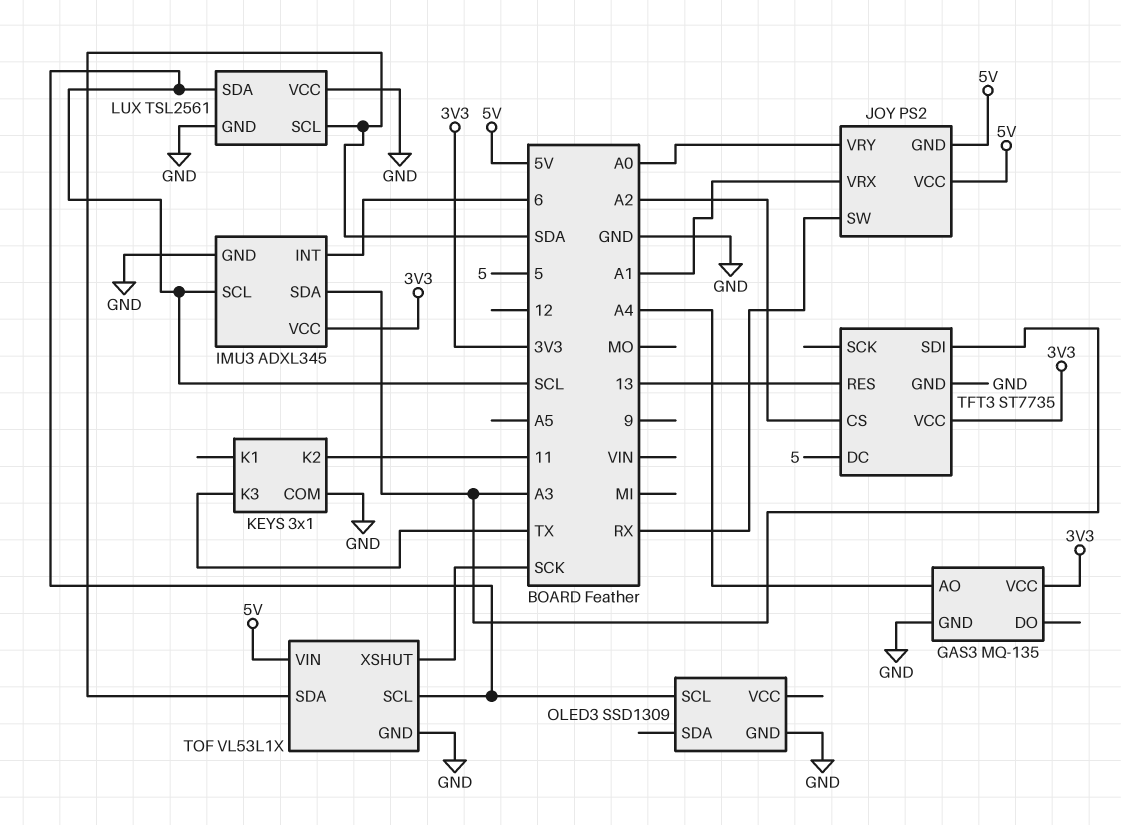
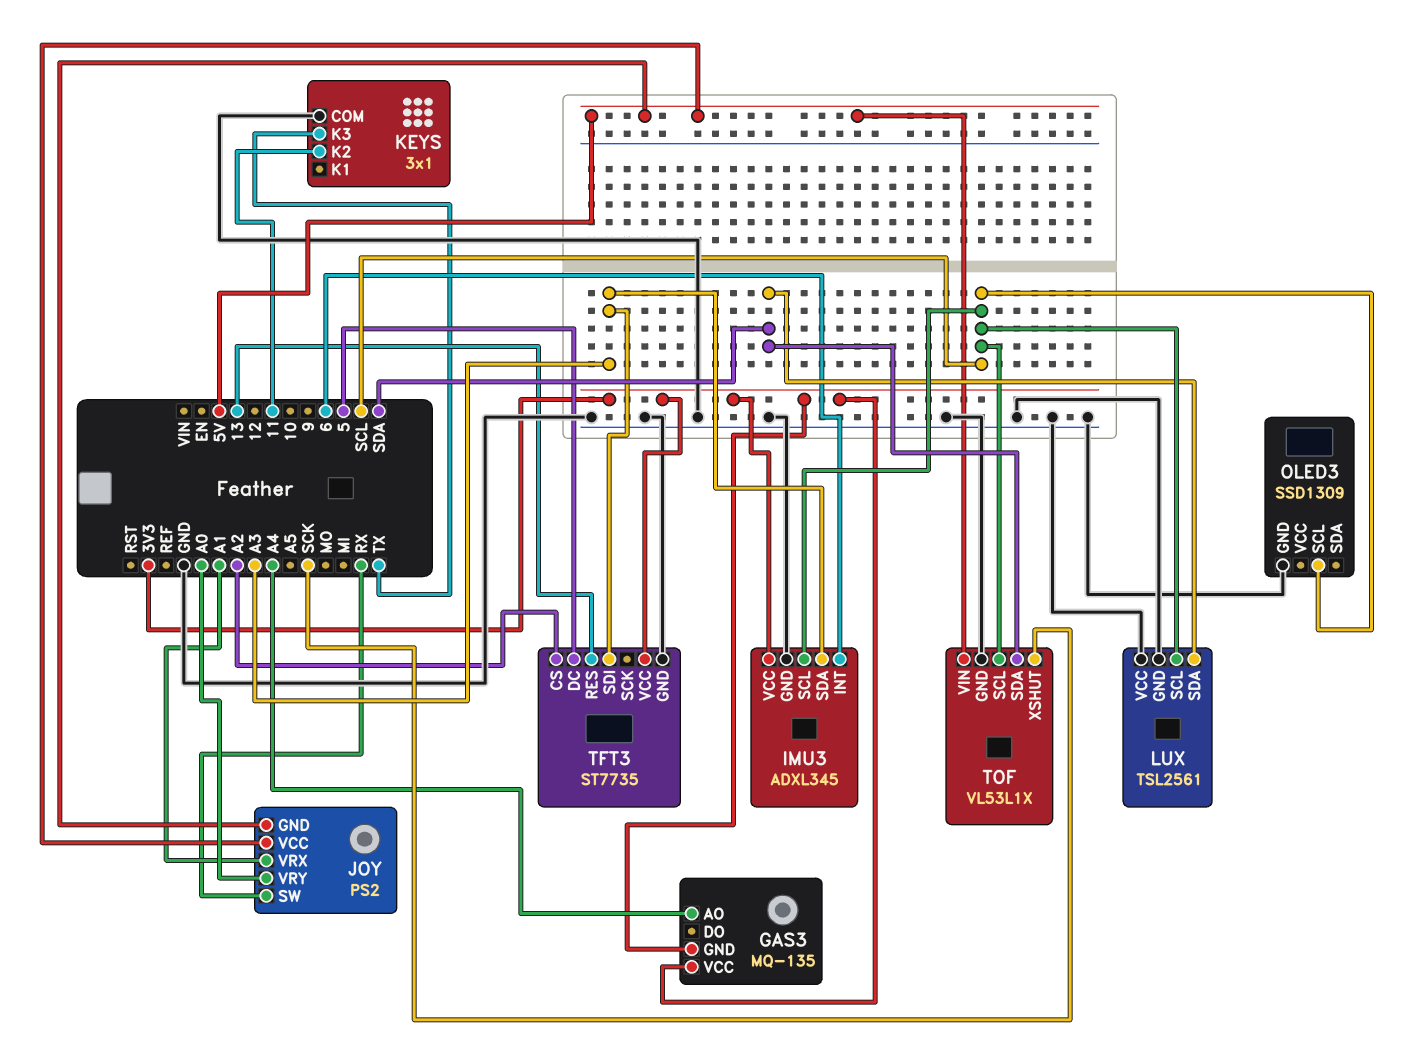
GAS3 pin GND: GND -> 3V3
LUX pin SCL: SDA -> SCL
LUX pin SDA: SCL -> SDA

